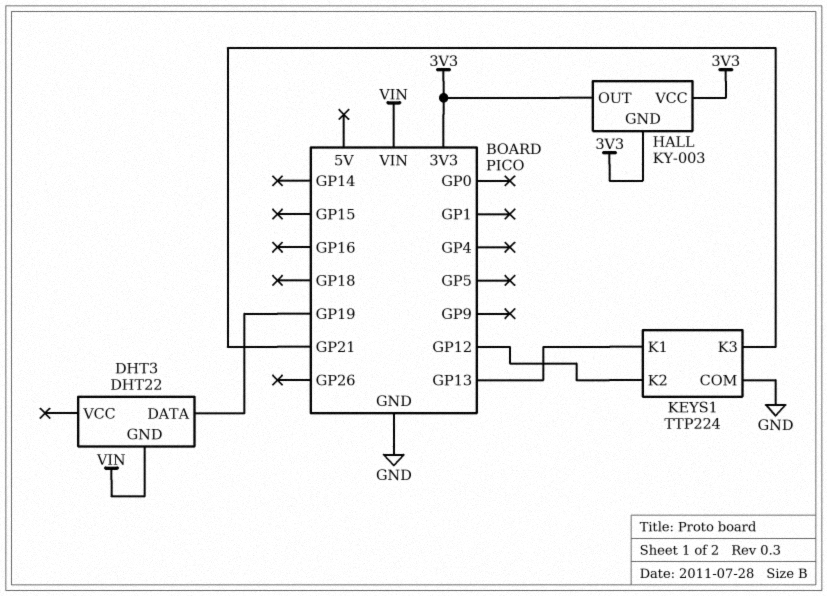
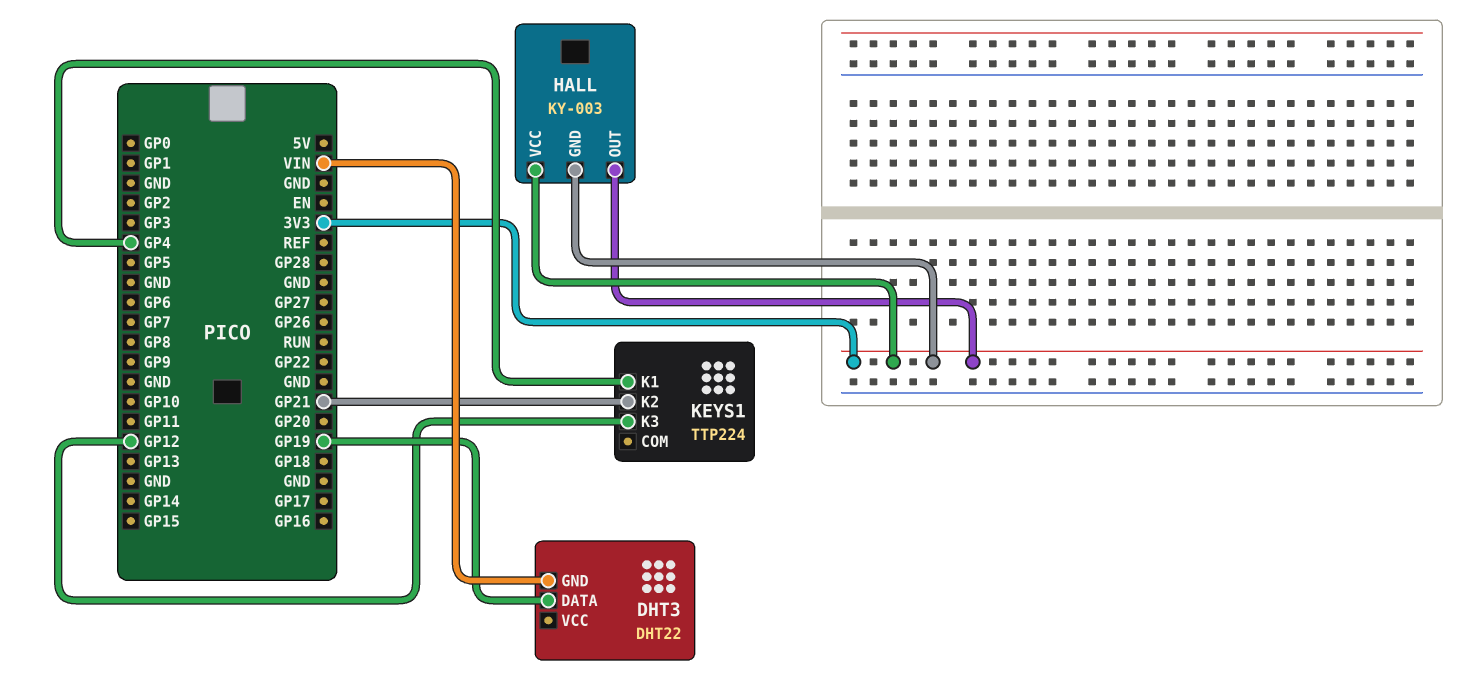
KEYS1 pin COM: GND -> none
KEYS1 pin K1: GP13 -> GP4
KEYS1 pin K2: GP12 -> GP21
KEYS1 pin K3: GP21 -> GP12

